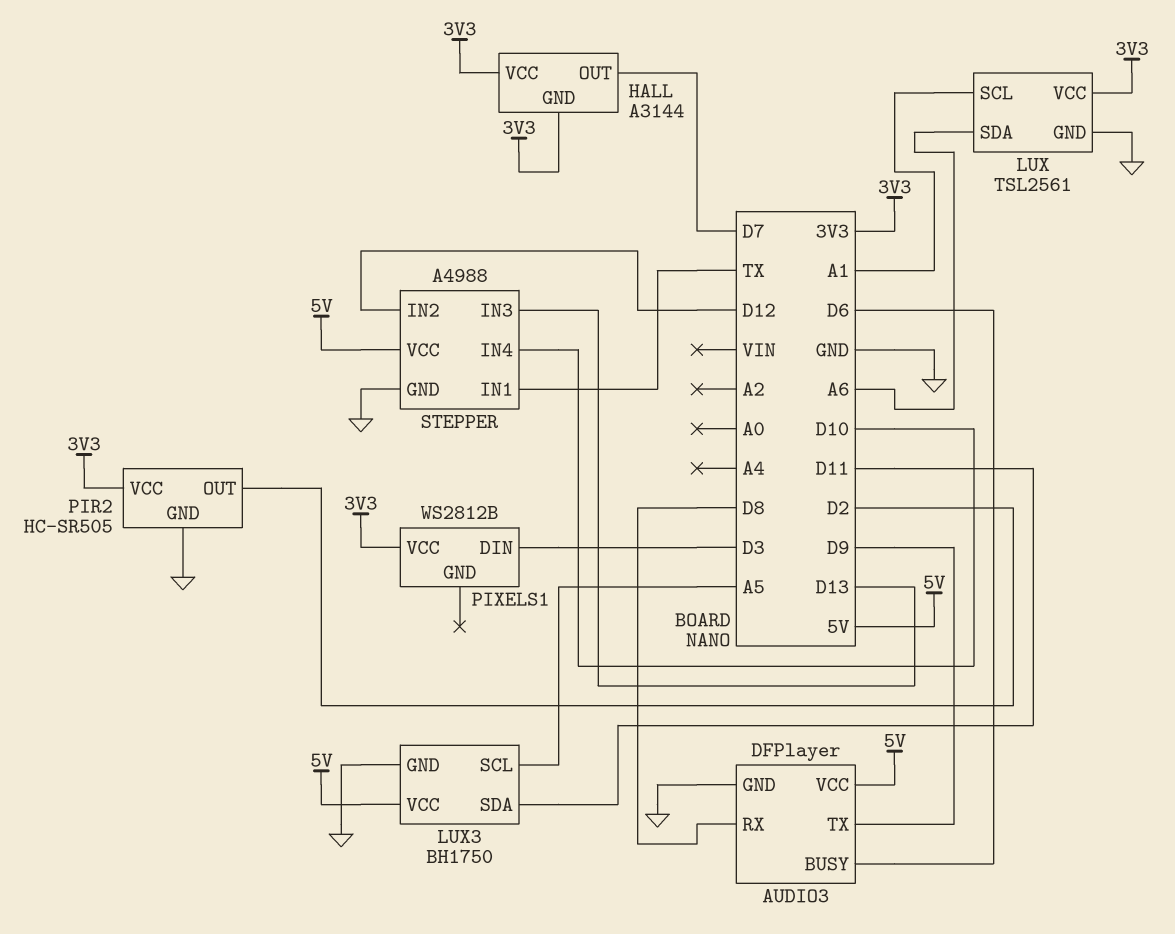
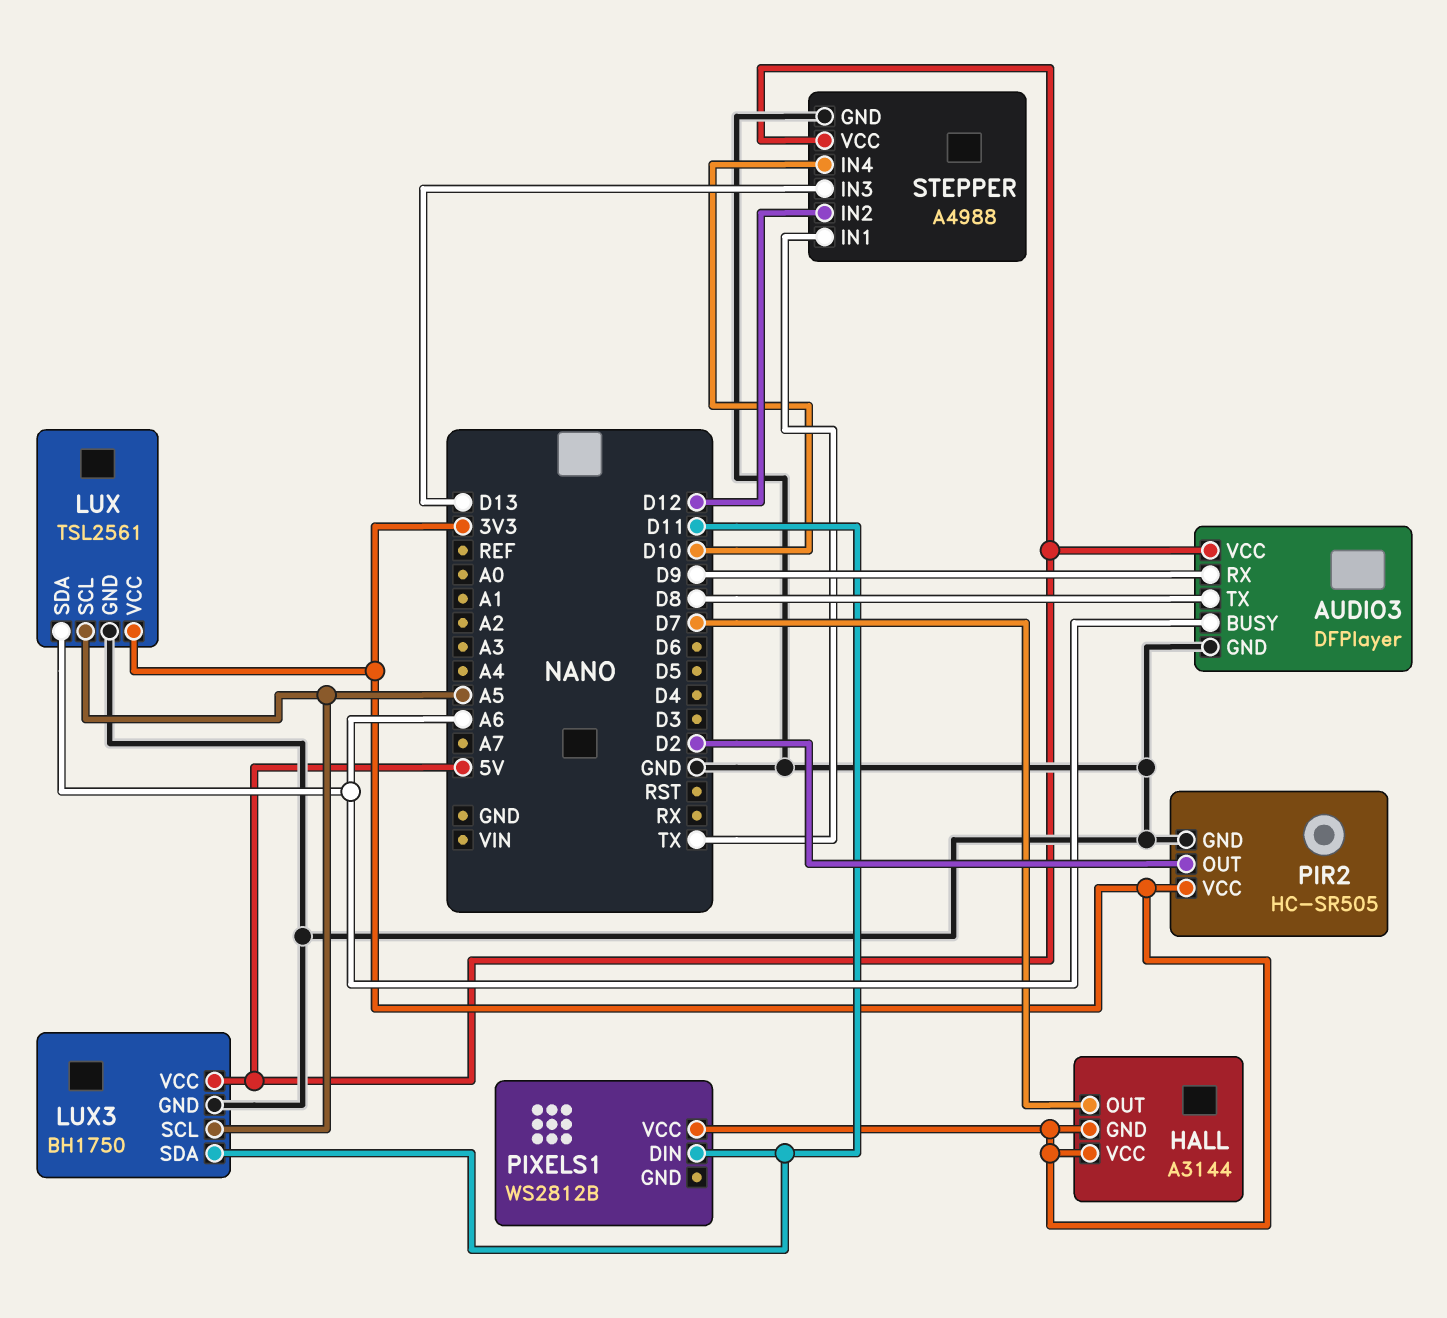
AUDIO3 pin BUSY: D6 -> A6
AUDIO3 pin RX: D8 -> D9
AUDIO3 pin TX: D9 -> D8
LUX pin SCL: A1 -> A5
PIXELS1 pin DIN: D3 -> D11

